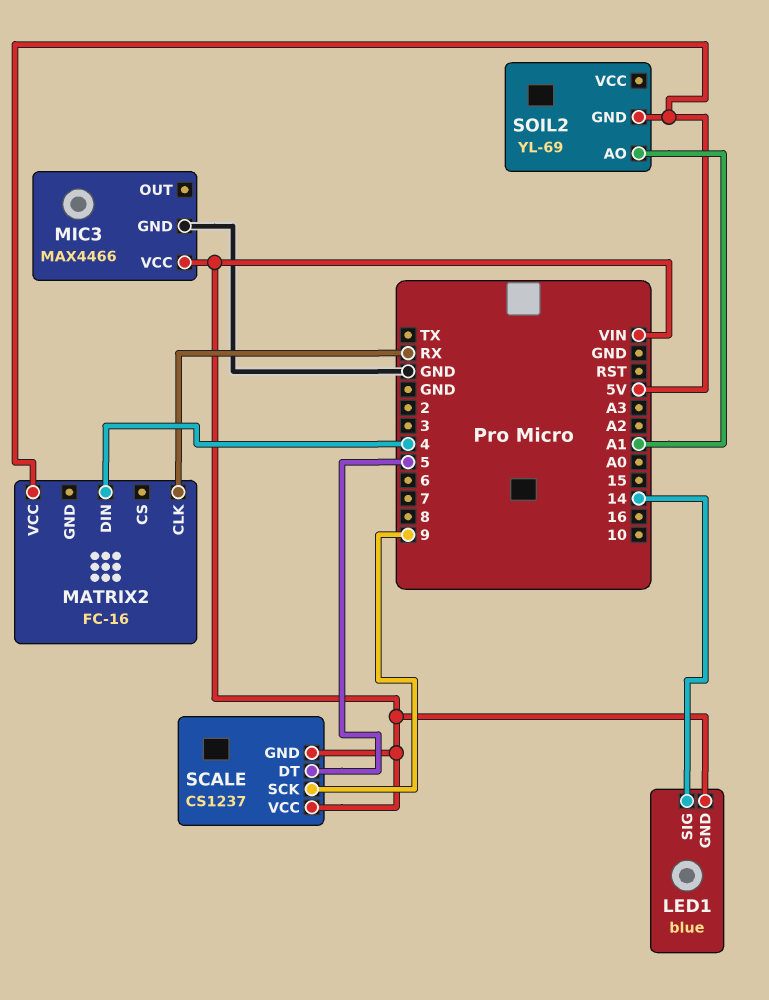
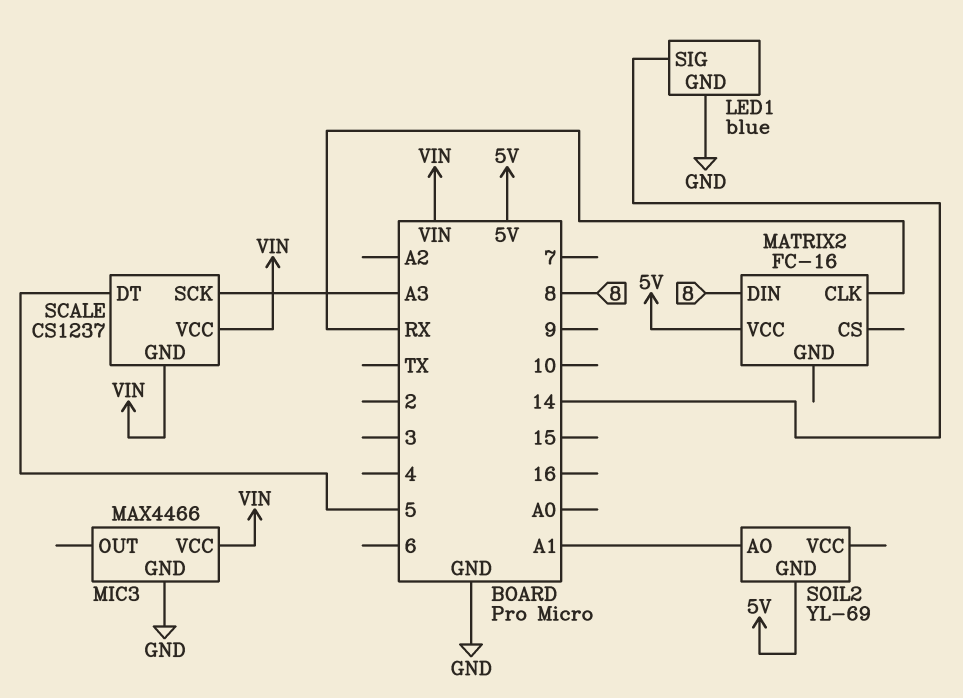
LED1 pin GND: VIN -> GND
MATRIX2 pin DIN: 4 -> 8
SCALE pin SCK: 9 -> A3

